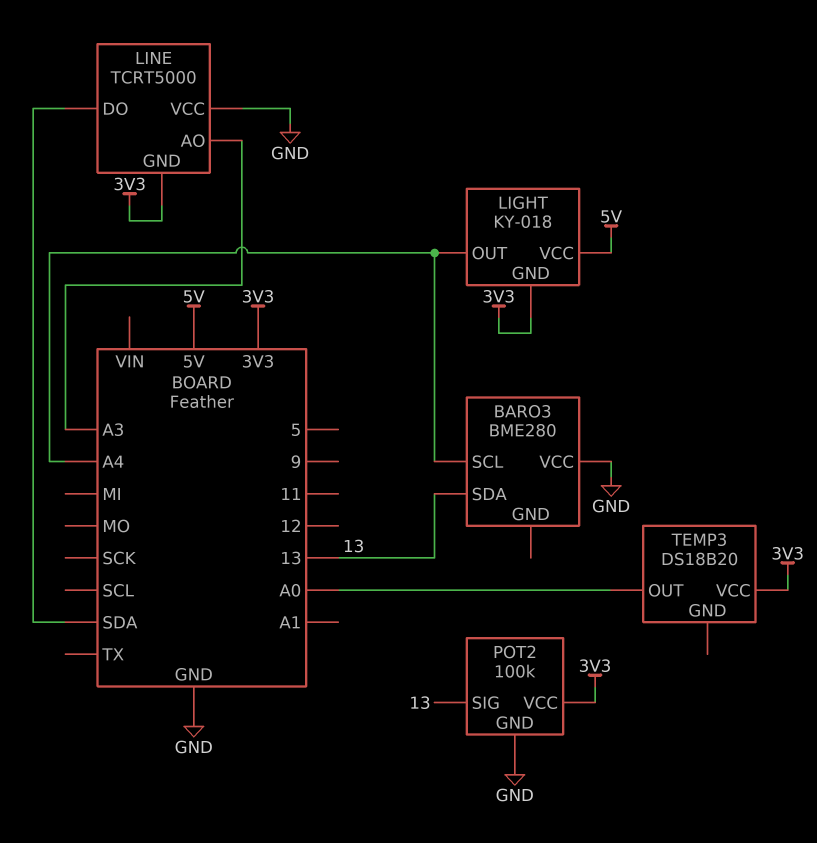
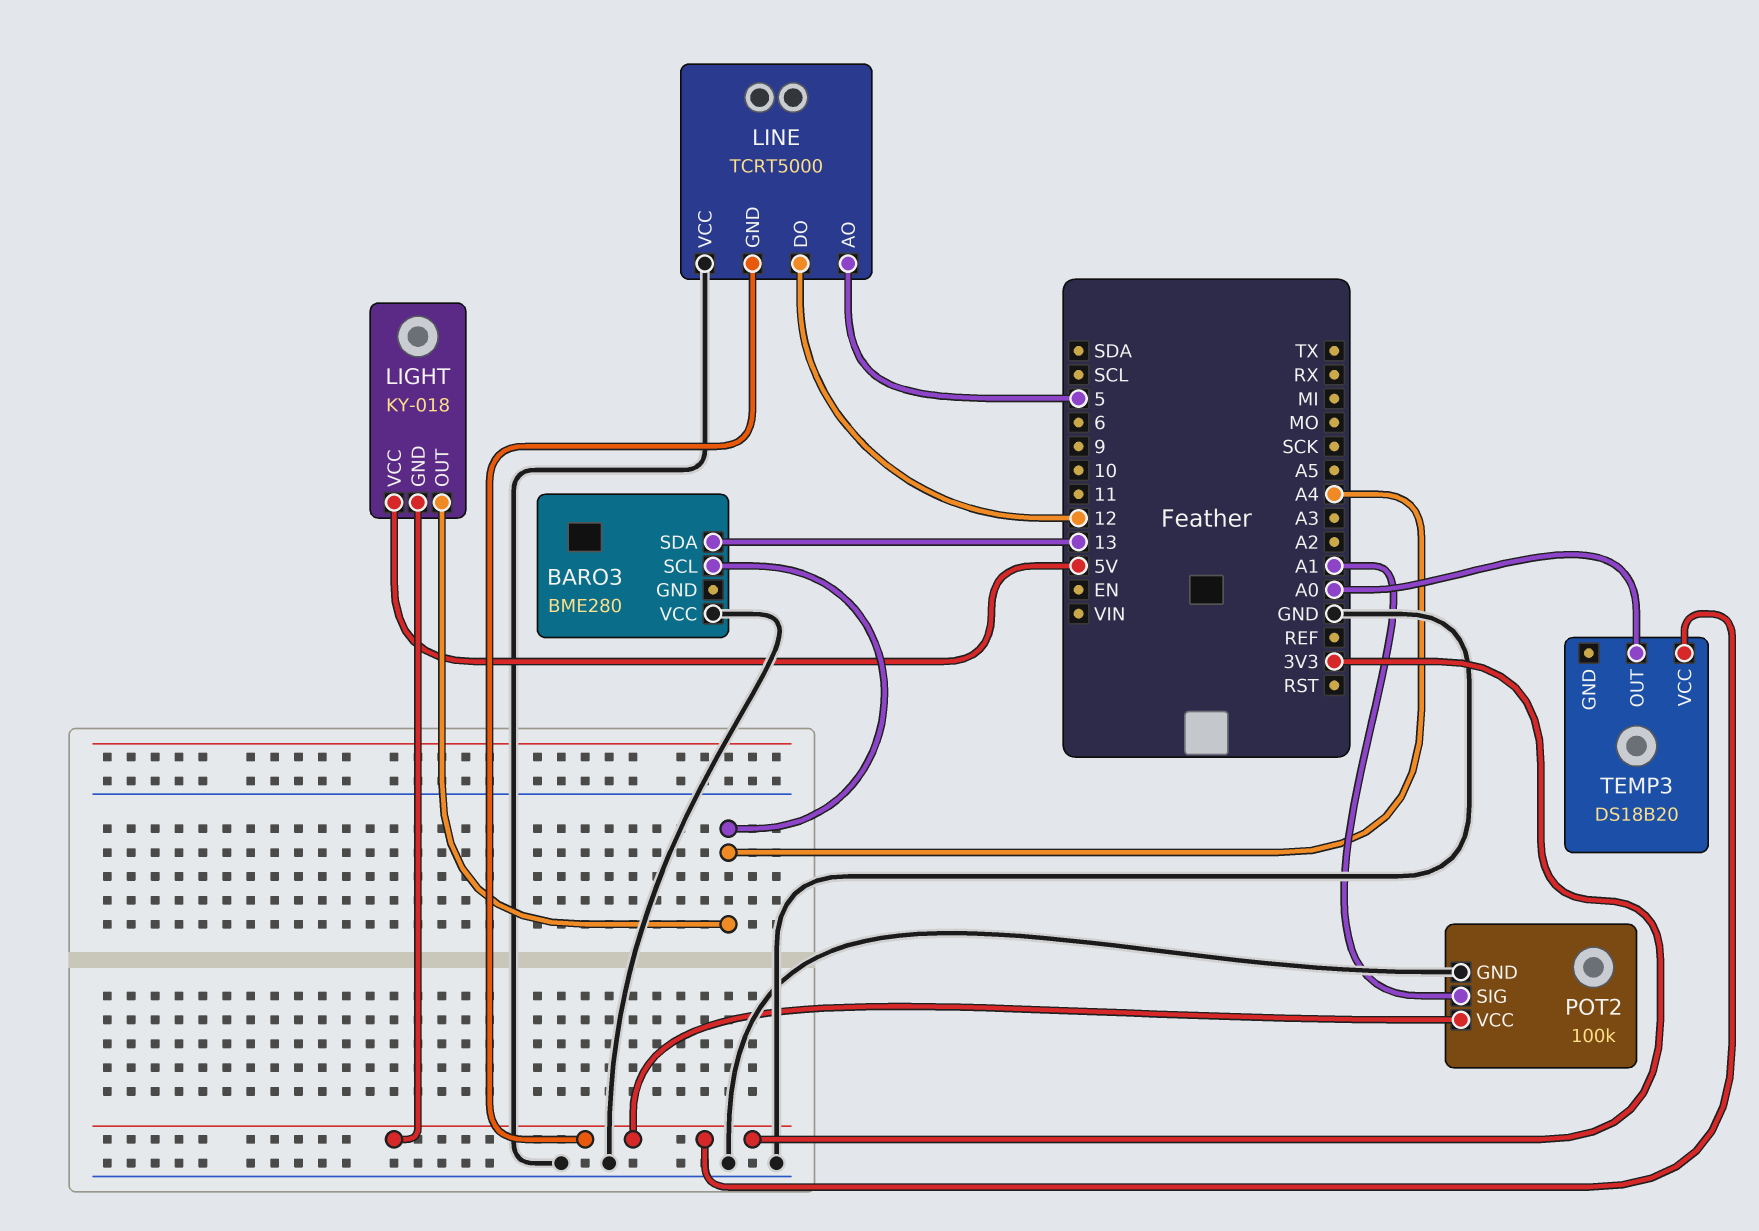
LINE pin AO: A3 -> 5
LINE pin DO: SDA -> 12
POT2 pin SIG: 13 -> A1

